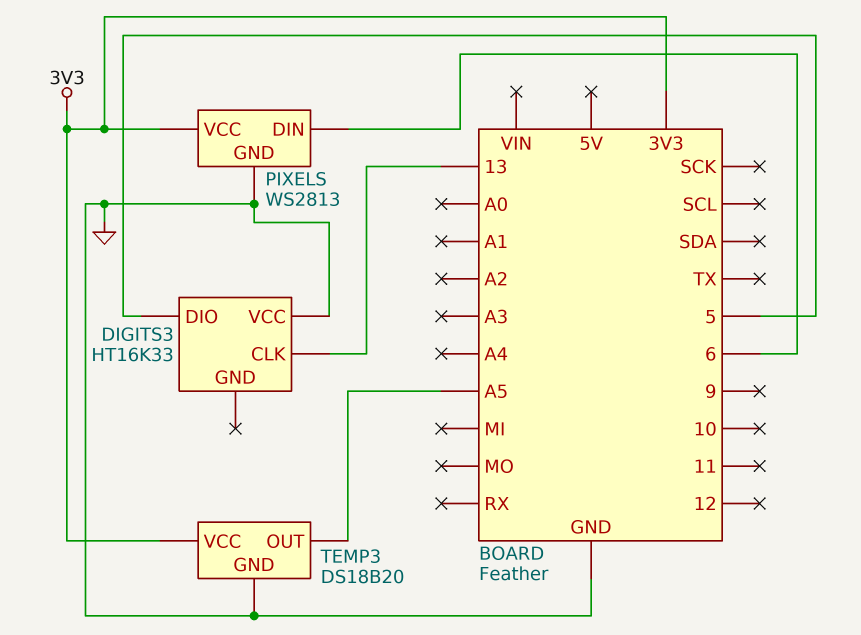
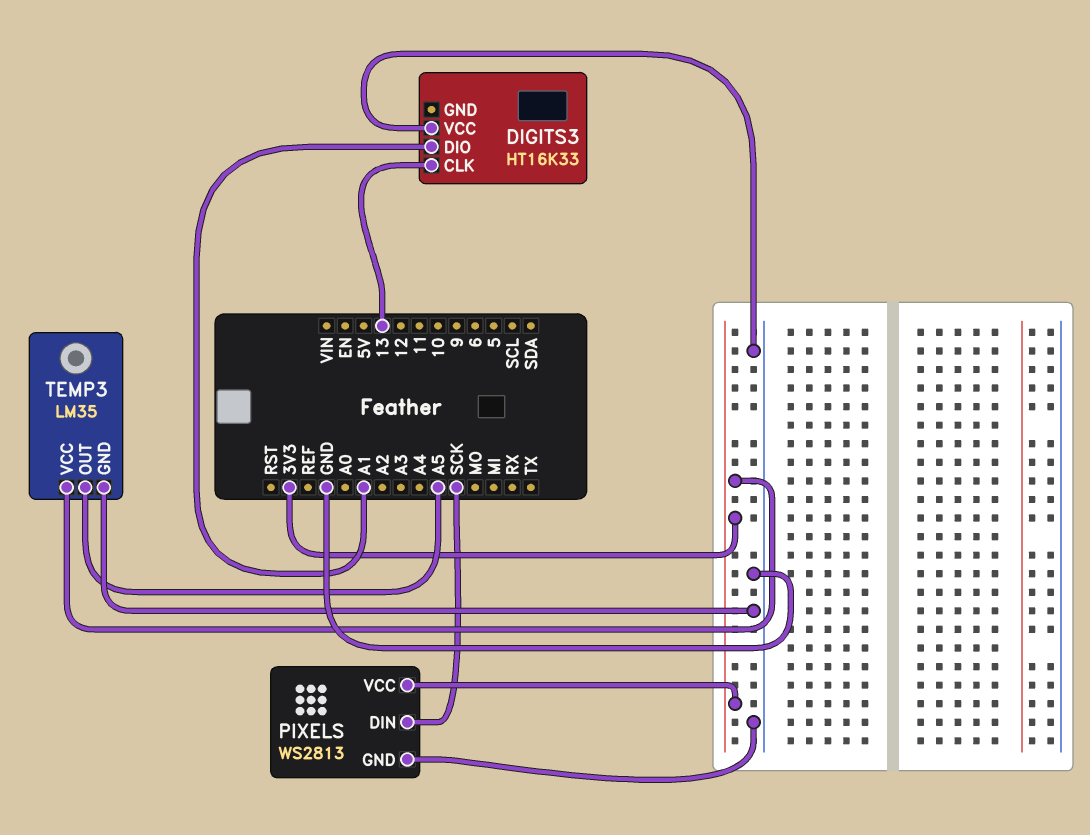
DIGITS3 pin DIO: 5 -> A1
PIXELS pin DIN: 6 -> SCK
TEMP3: DS18B20 -> LM35

